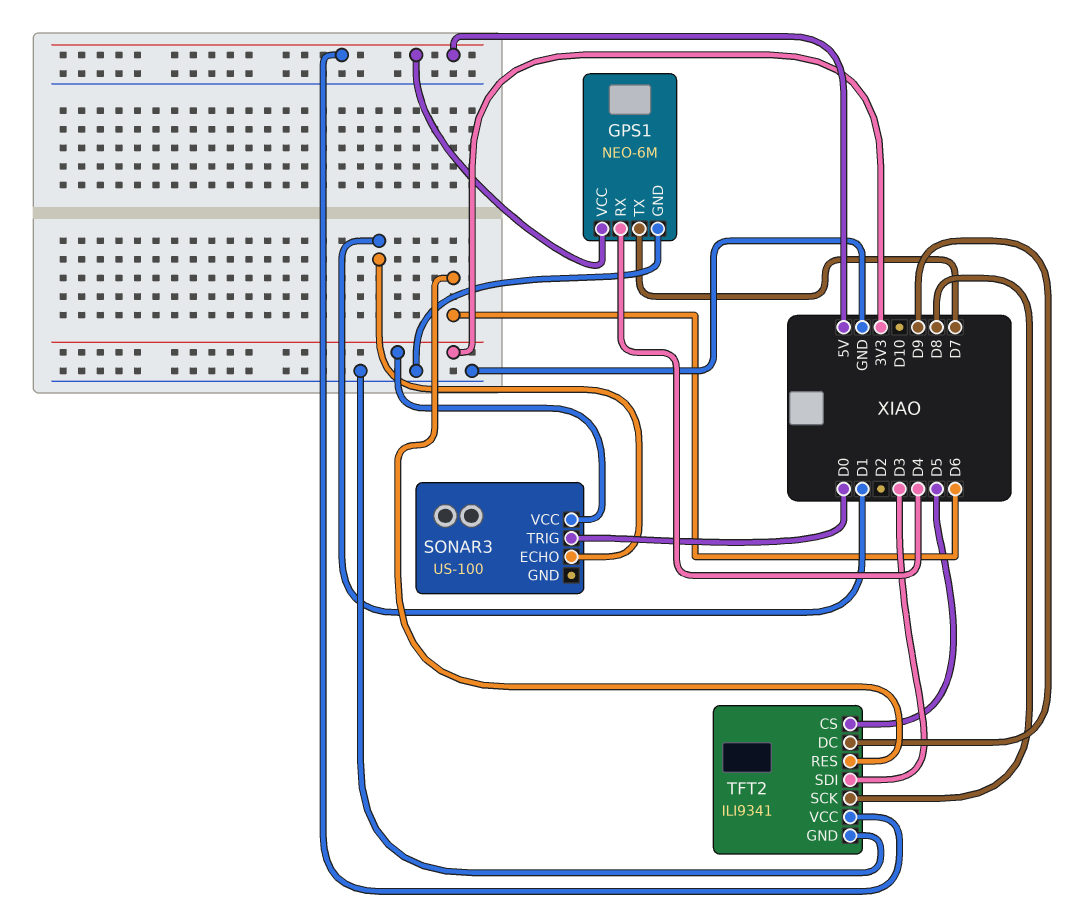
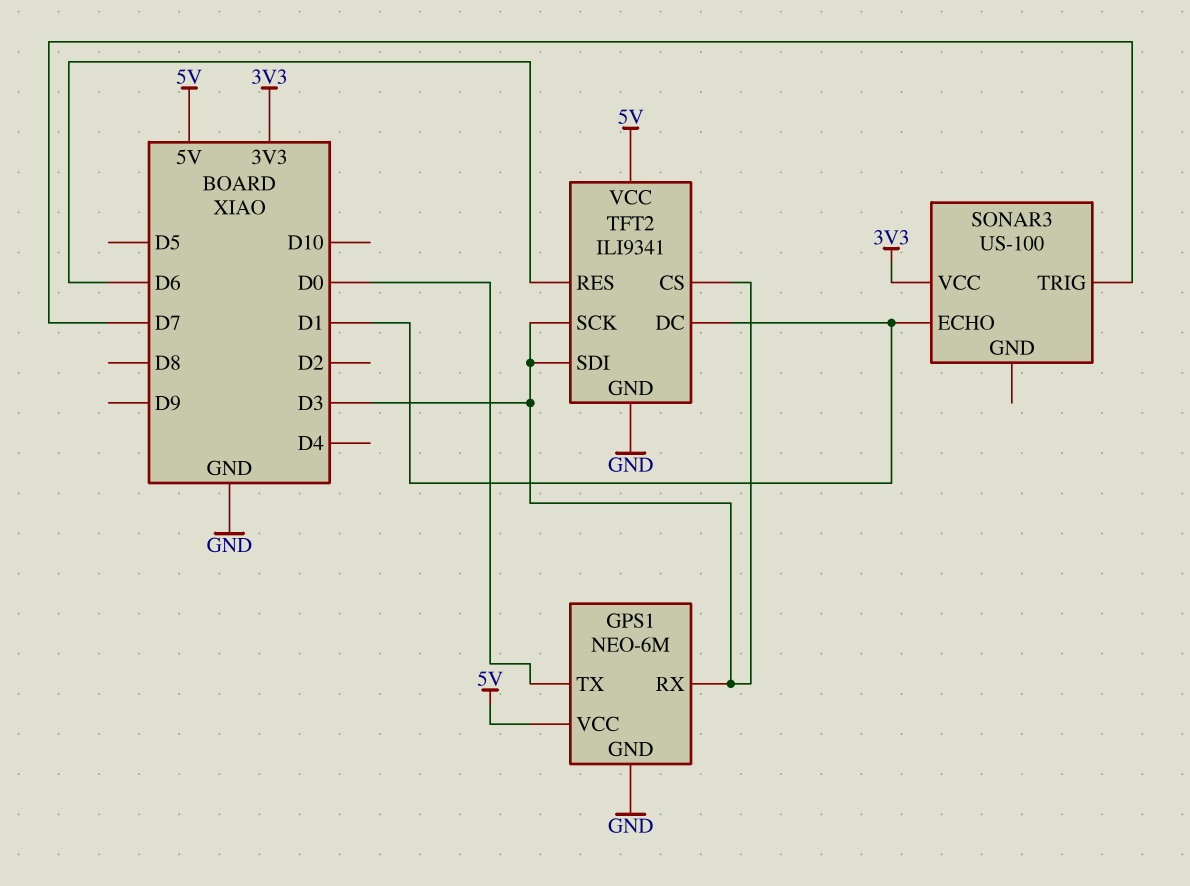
GPS1 pin RX: D4 -> D3
GPS1 pin TX: D7 -> D0
SONAR3 pin TRIG: D0 -> D7
TFT2 pin CS: D5 -> D3
TFT2 pin DC: D9 -> D1
TFT2 pin SCK: D8 -> D3

